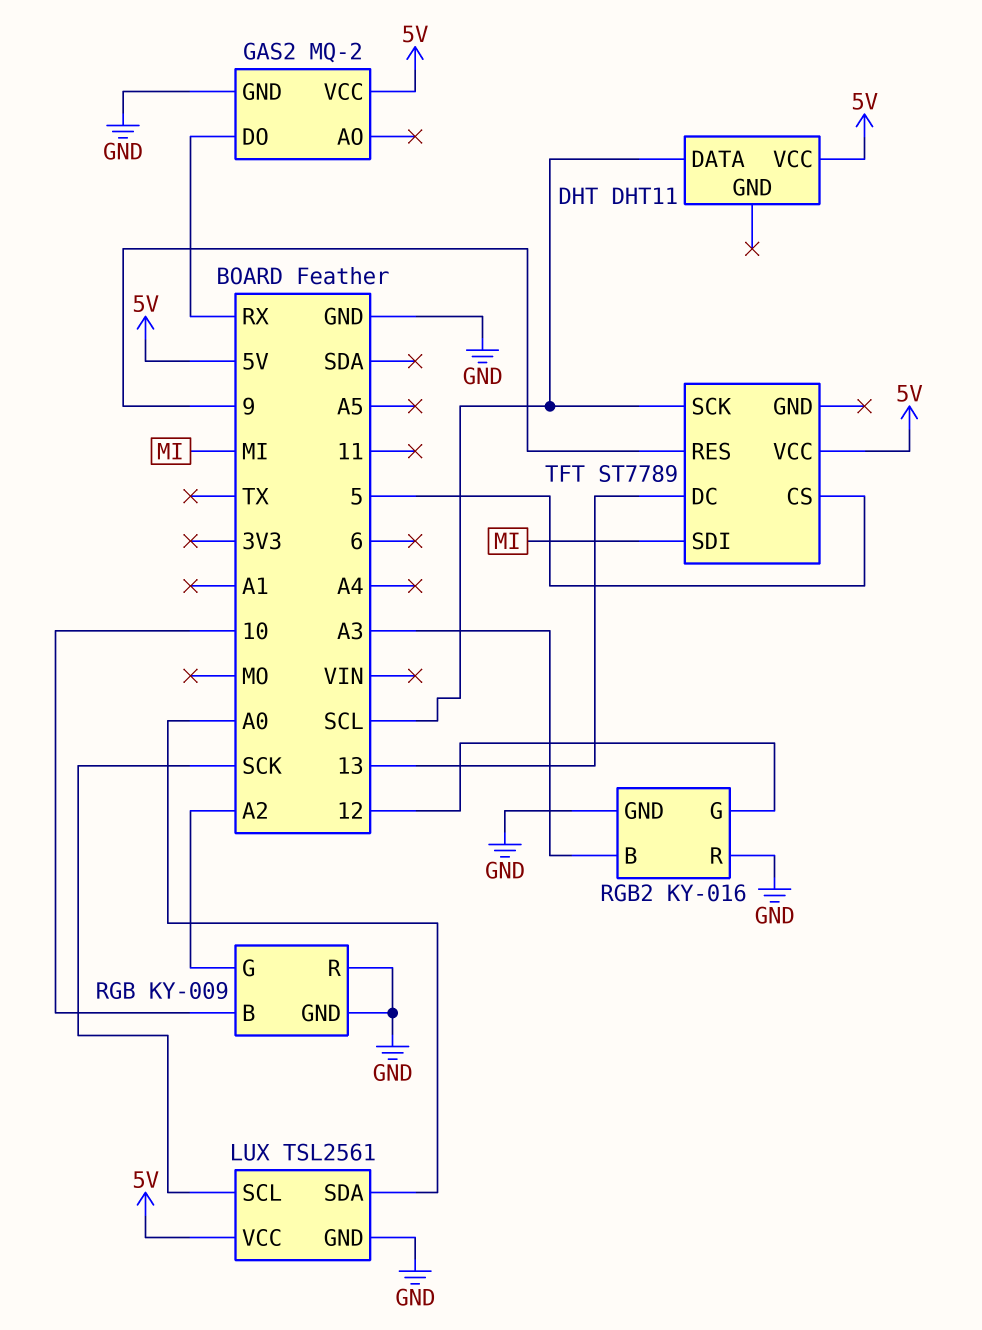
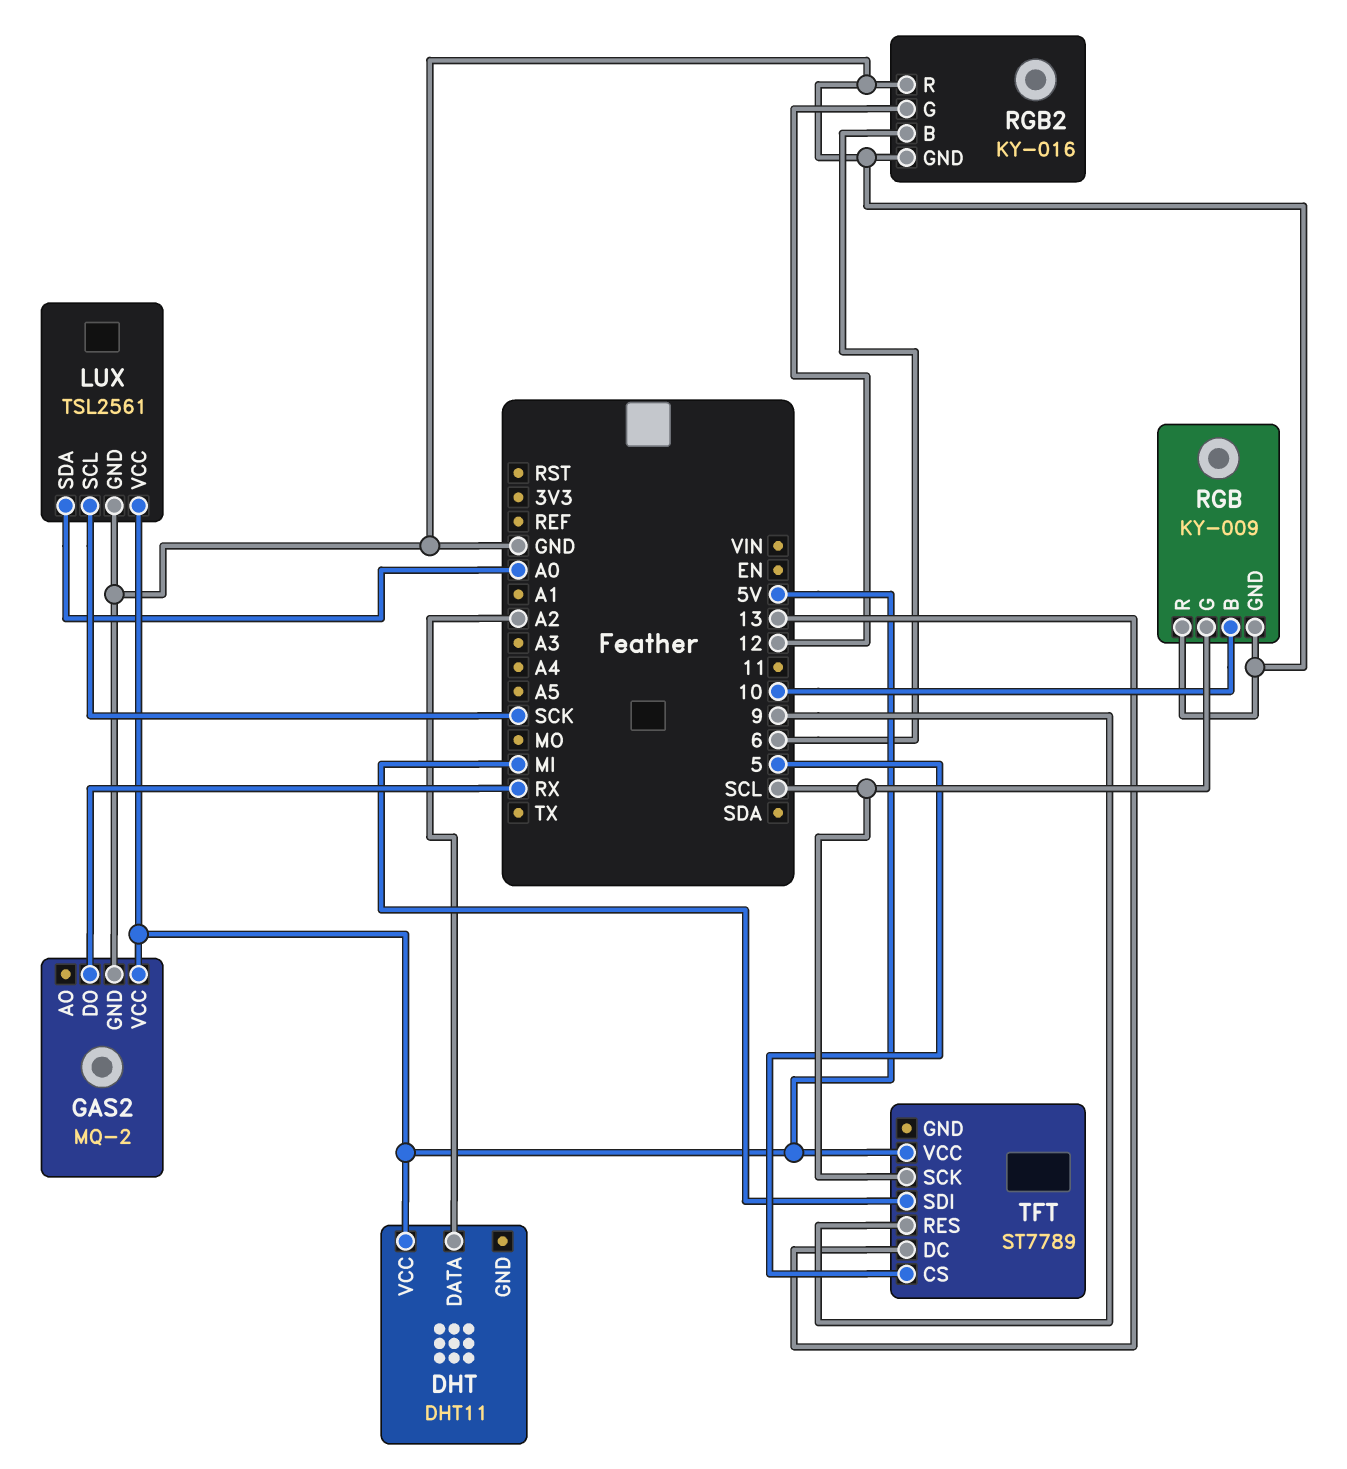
DHT pin DATA: SCL -> A2
RGB pin G: A2 -> SCL
RGB2 pin B: A3 -> 6

